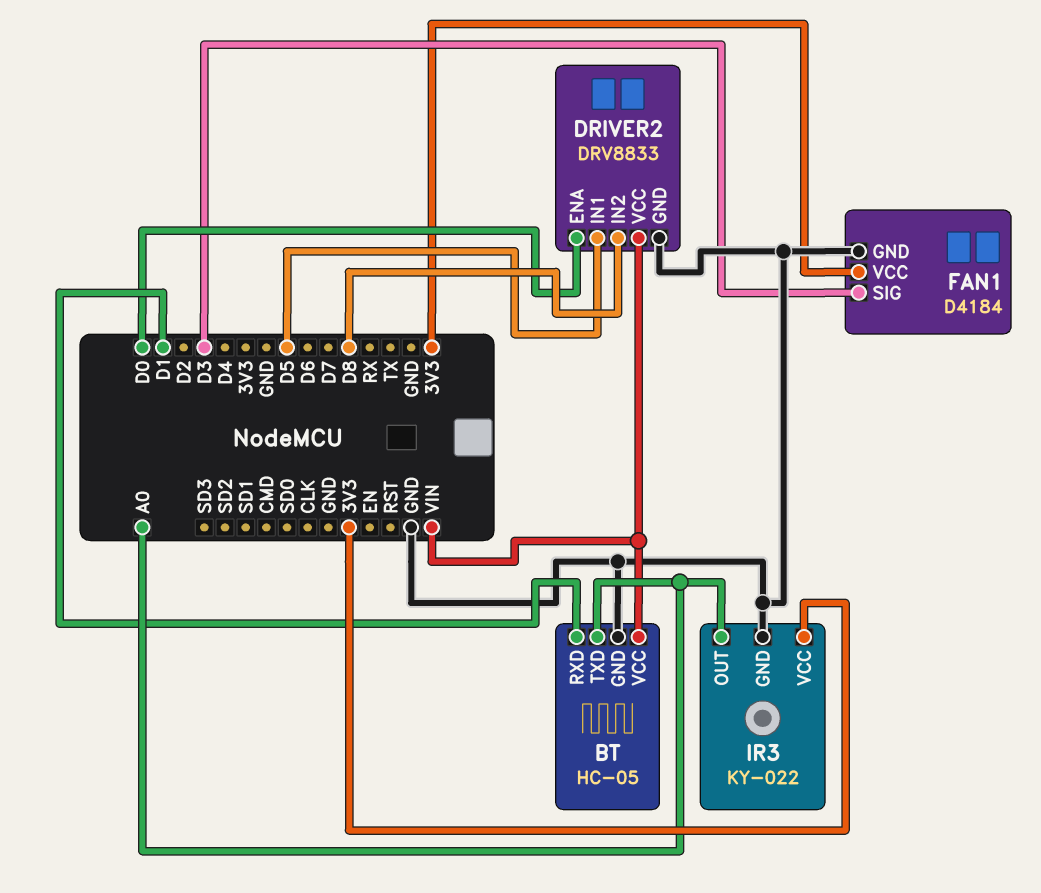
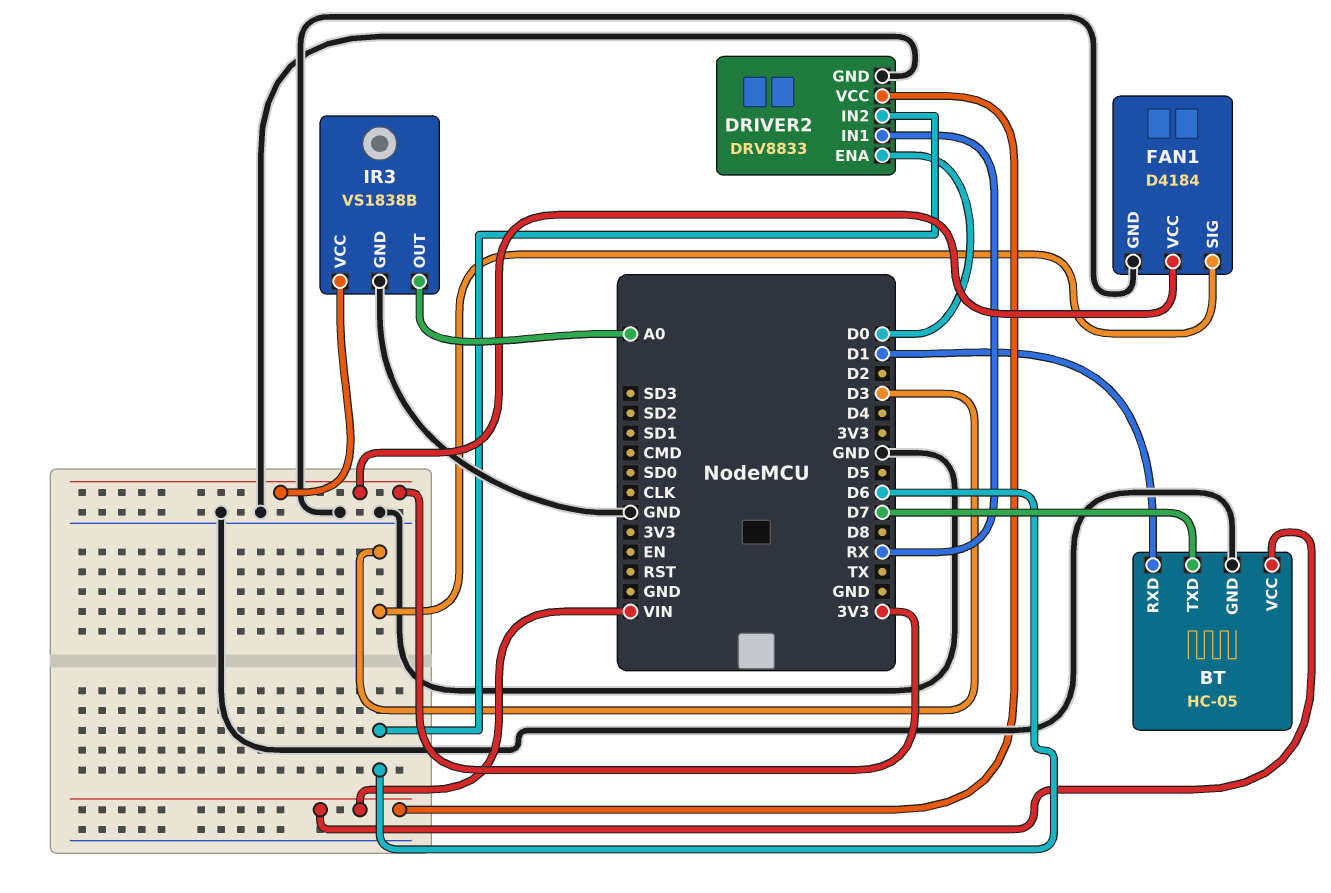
BT pin TXD: A0 -> D7
DRIVER2 pin IN1: D5 -> RX
DRIVER2 pin IN2: D8 -> D6
IR3: KY-022 -> VS1838B

